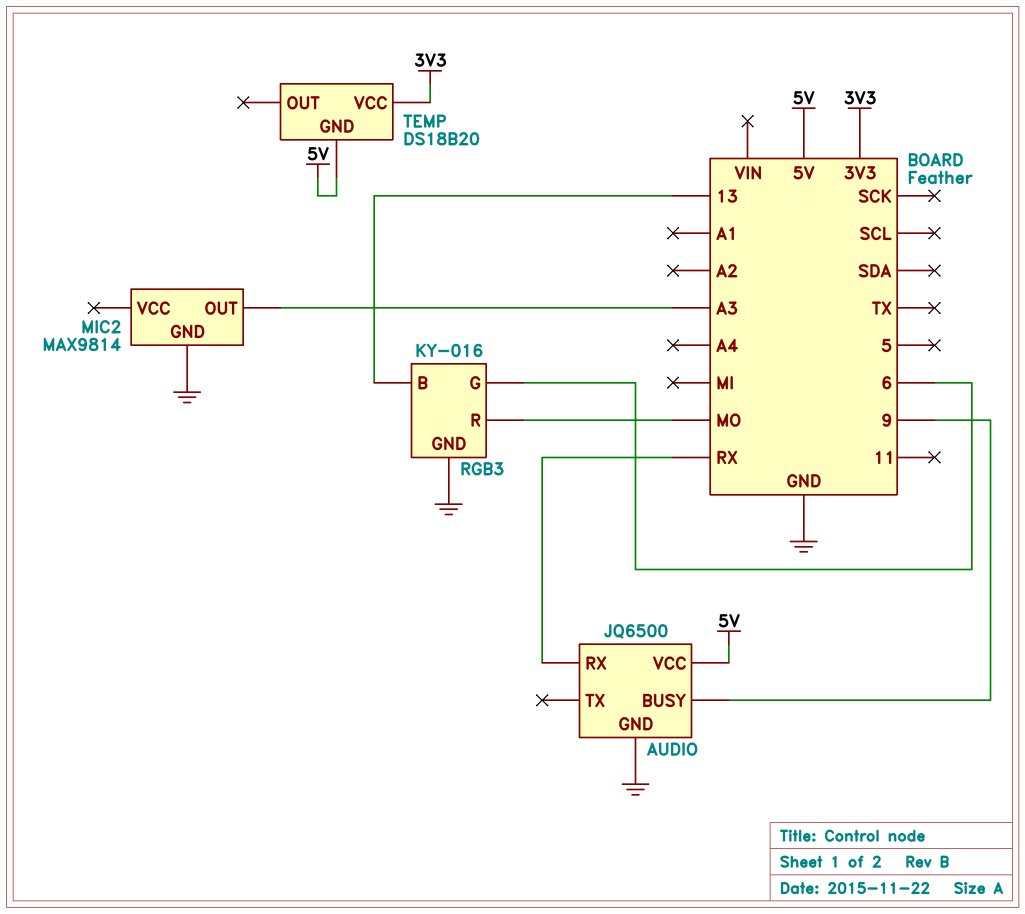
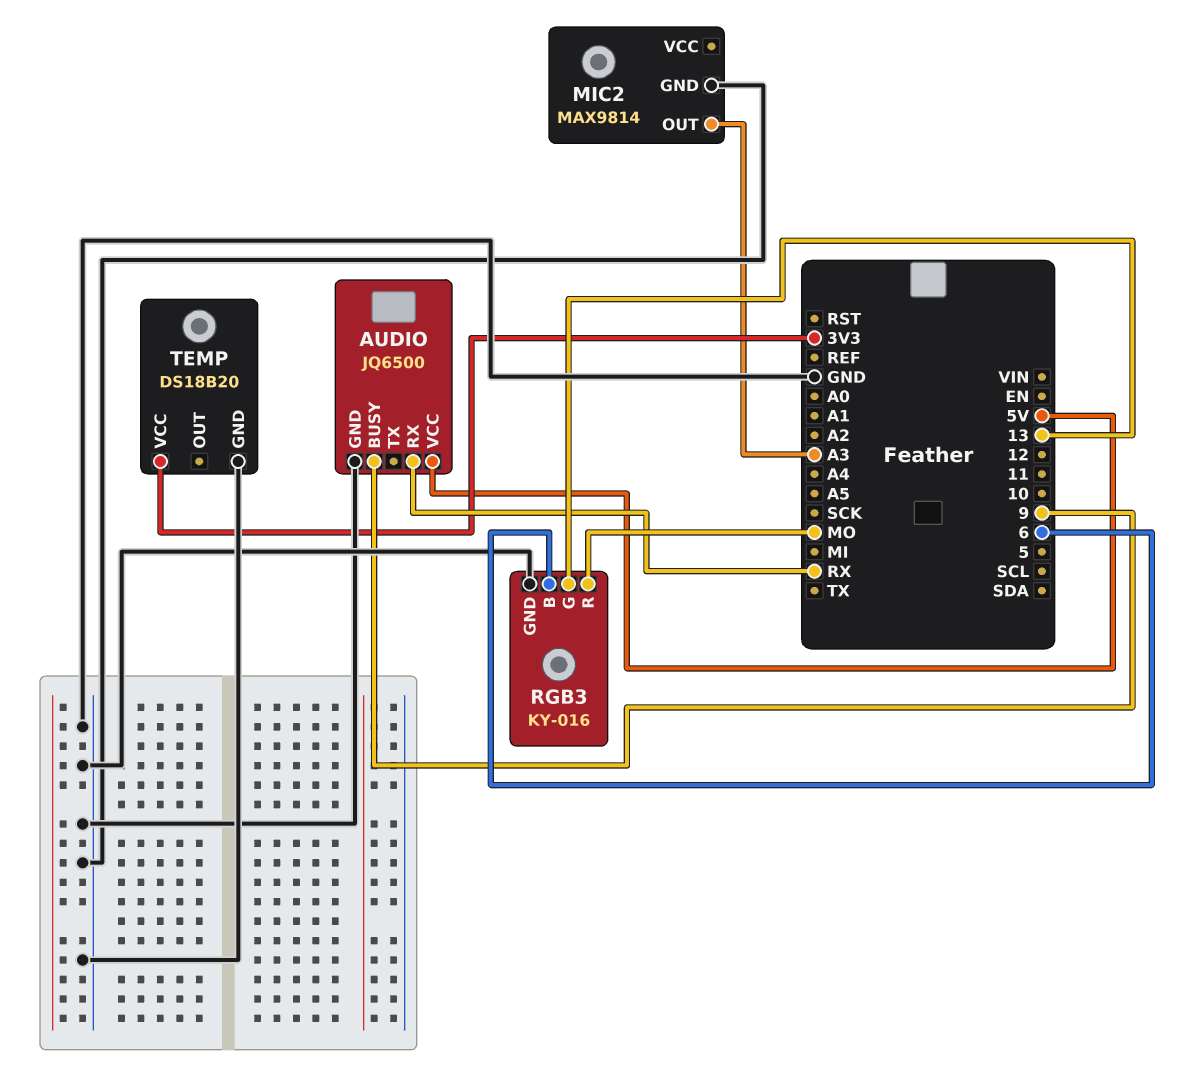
RGB3 pin B: 13 -> 6
RGB3 pin G: 6 -> 13
TEMP pin GND: 5V -> GND

